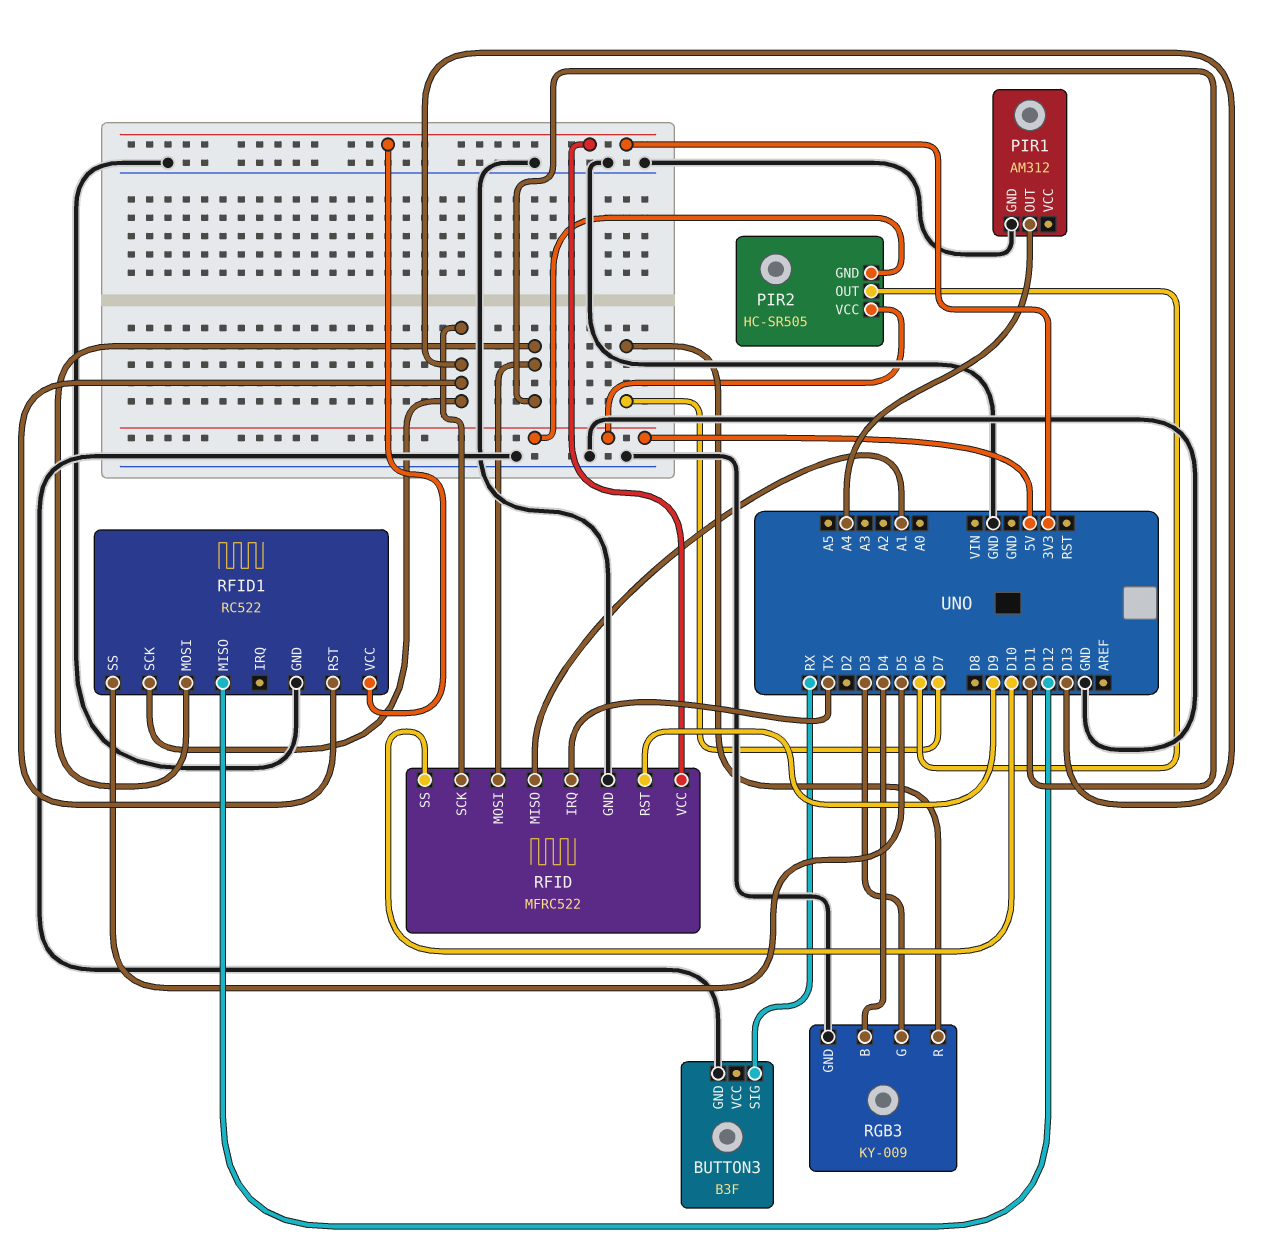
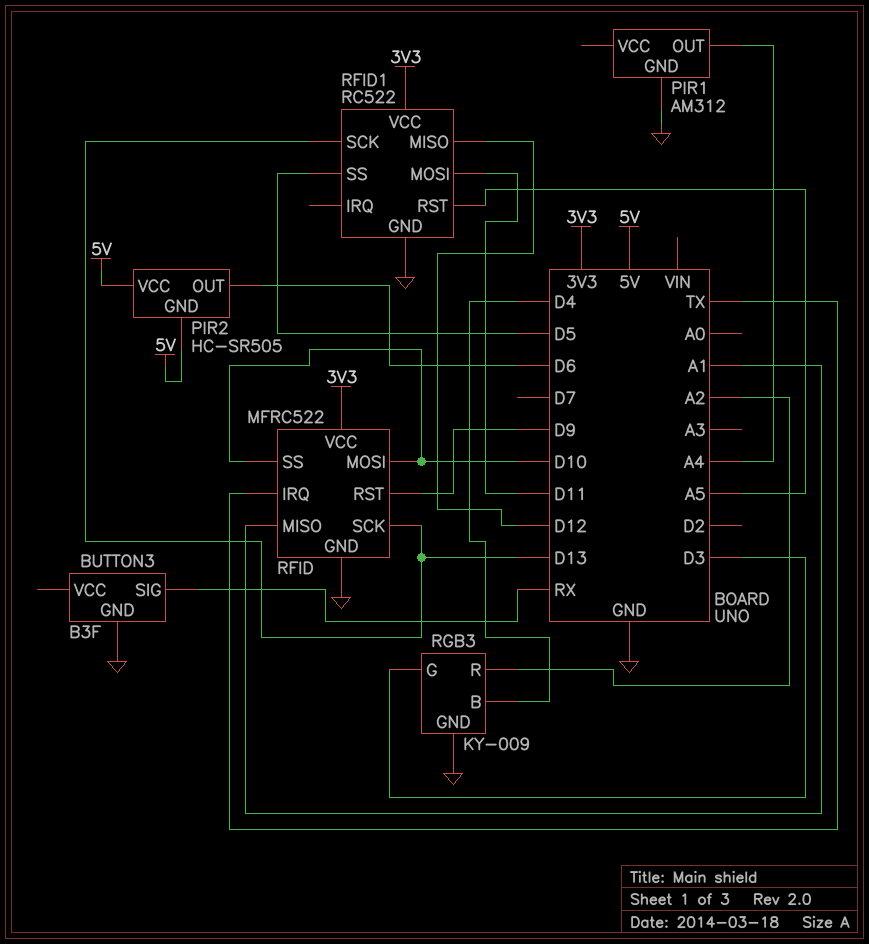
RFID pin MOSI: D11 -> D10
RFID1 pin RST: D13 -> A5
RGB3 pin R: D7 -> A2

